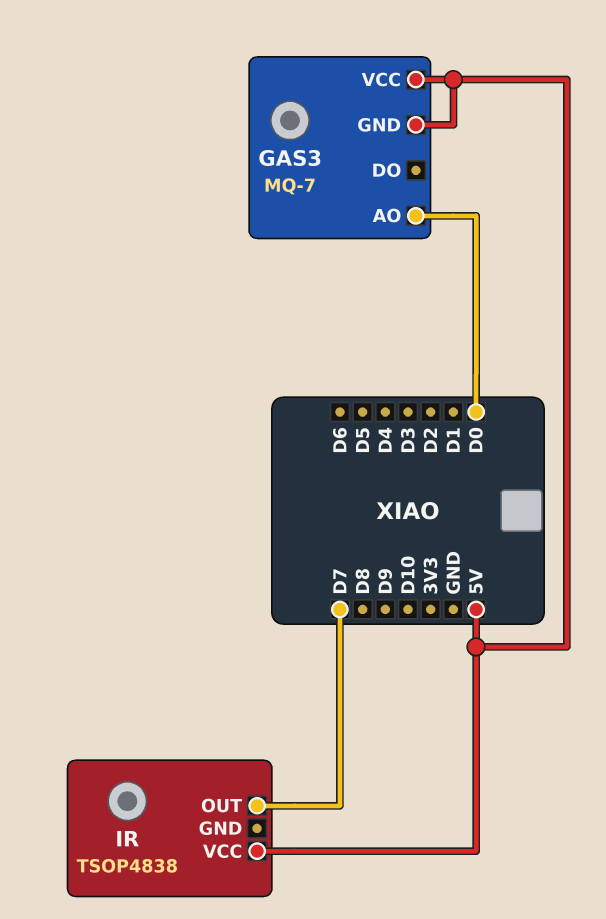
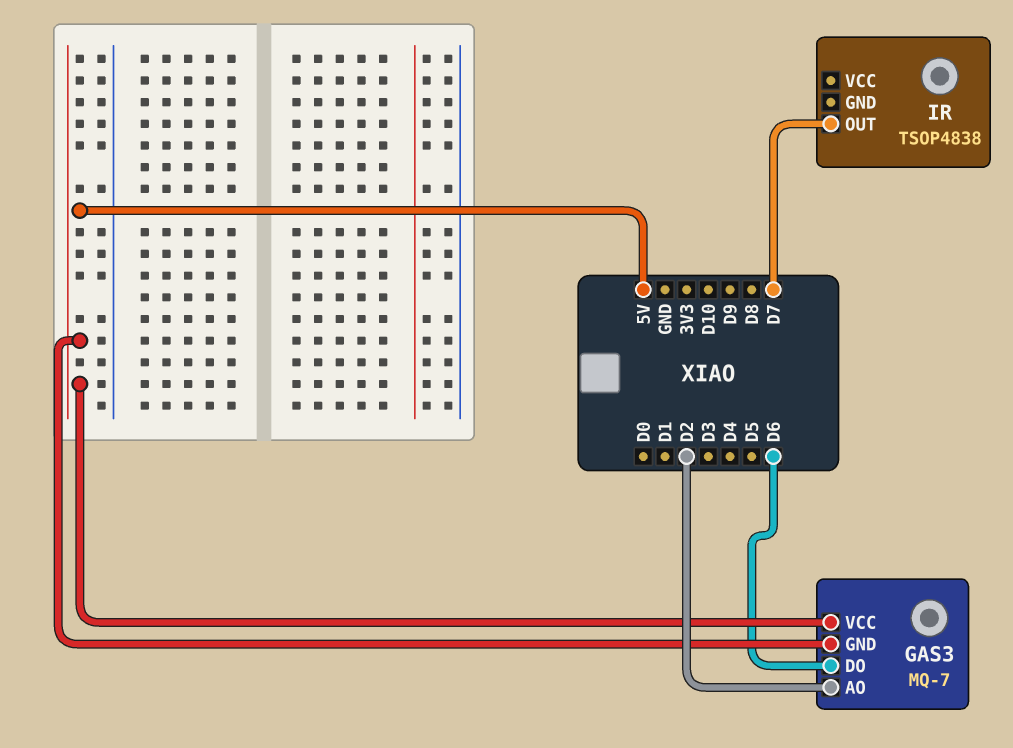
GAS3 pin AO: D0 -> D2
GAS3 pin DO: none -> D6
IR pin VCC: 5V -> none

